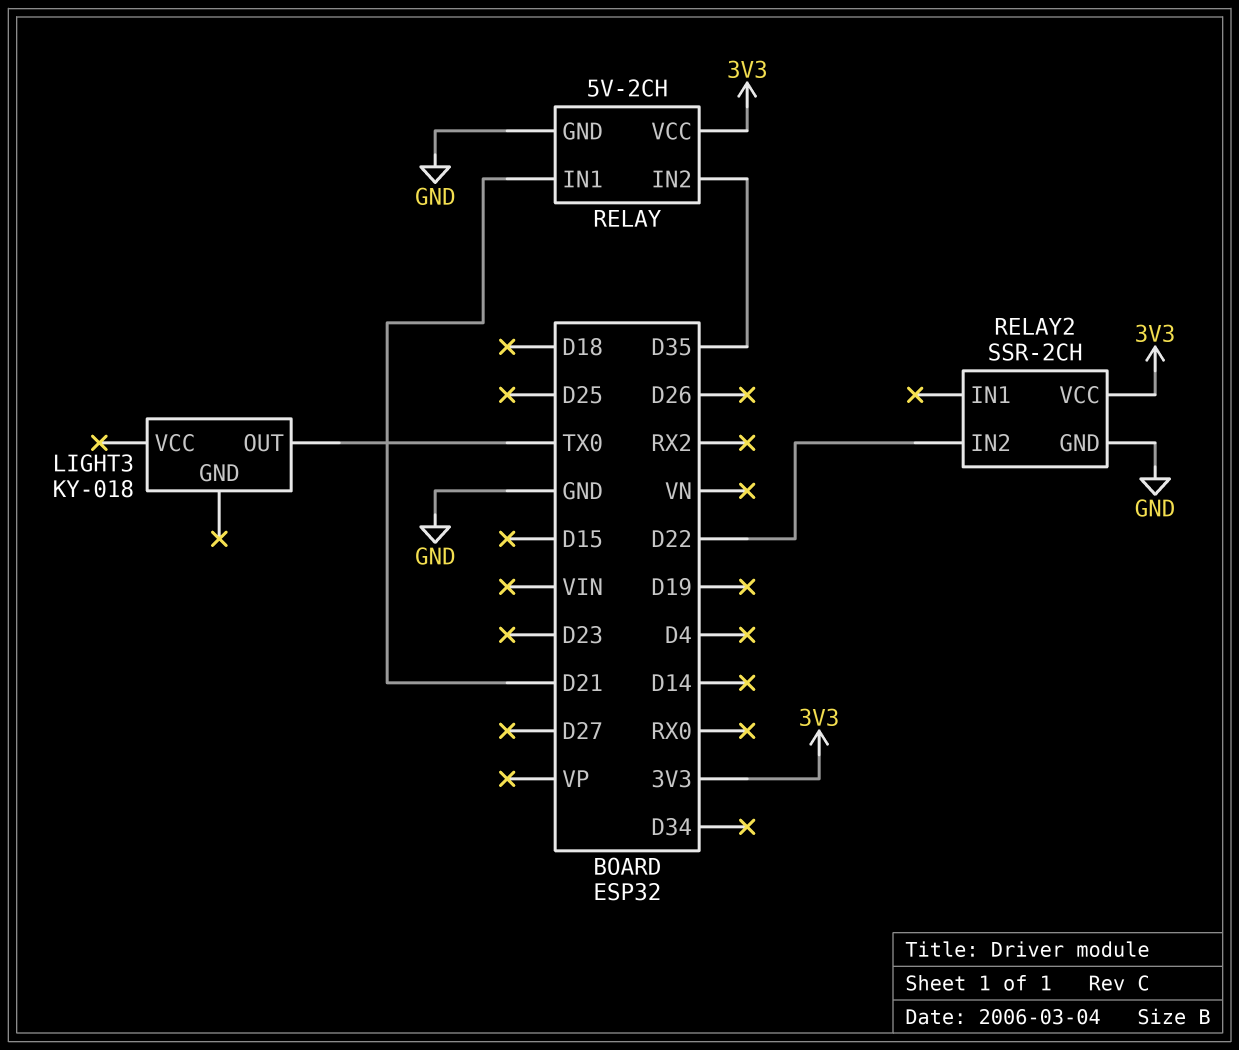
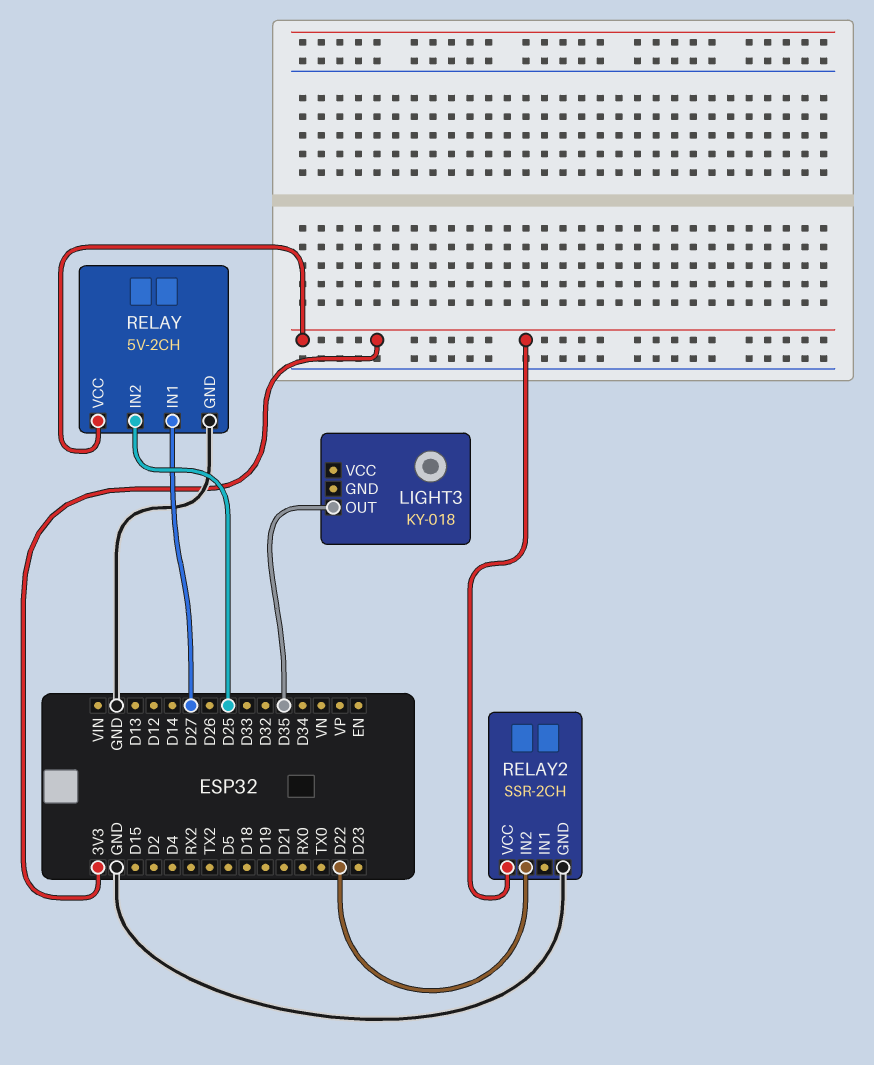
LIGHT3 pin OUT: TX0 -> D35
RELAY pin IN1: D21 -> D27
RELAY pin IN2: D35 -> D25

